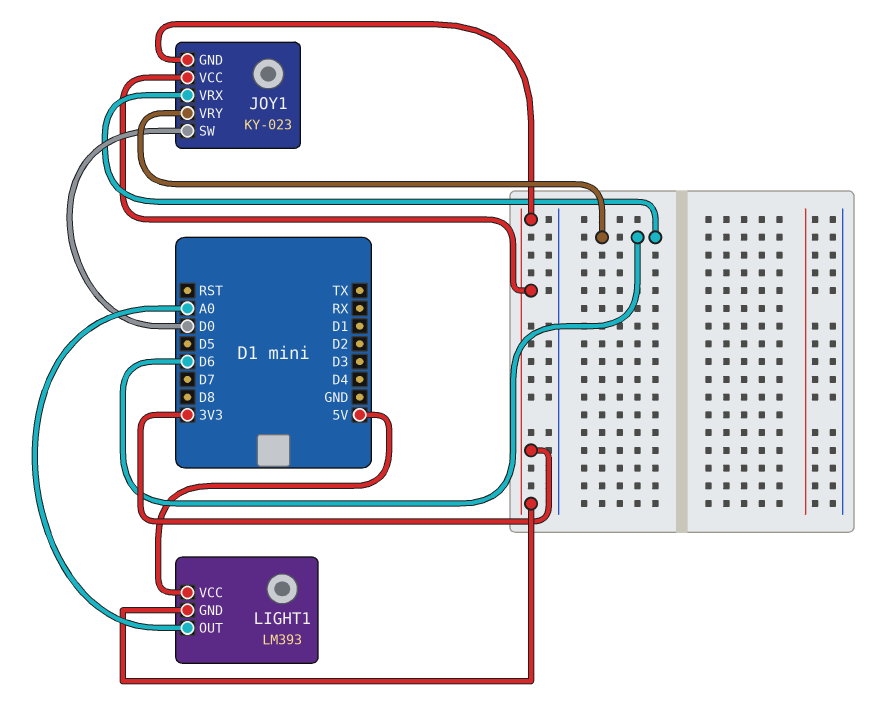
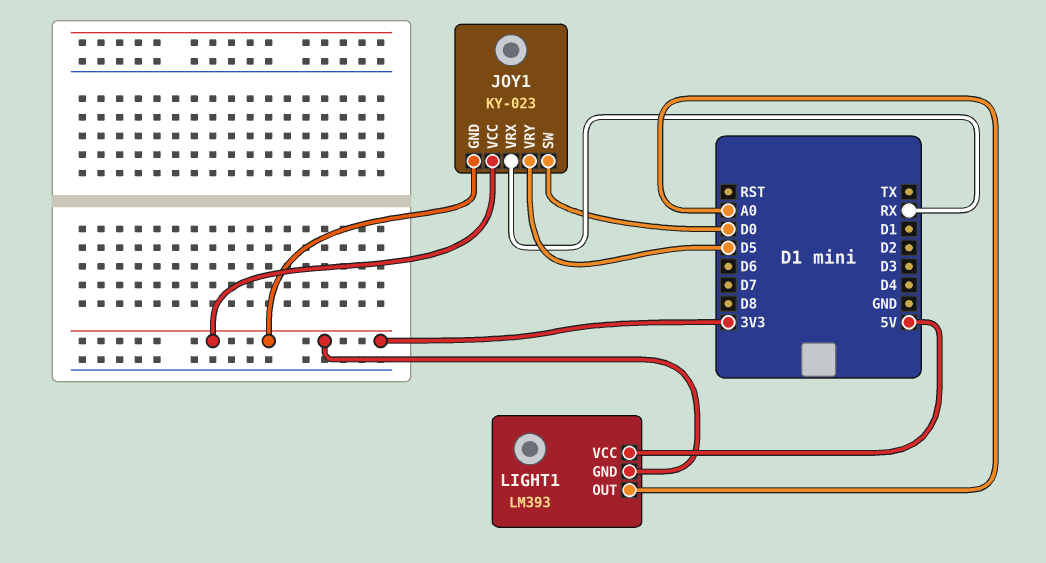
JOY1 pin VRX: D6 -> RX
JOY1 pin VRY: D6 -> D5

